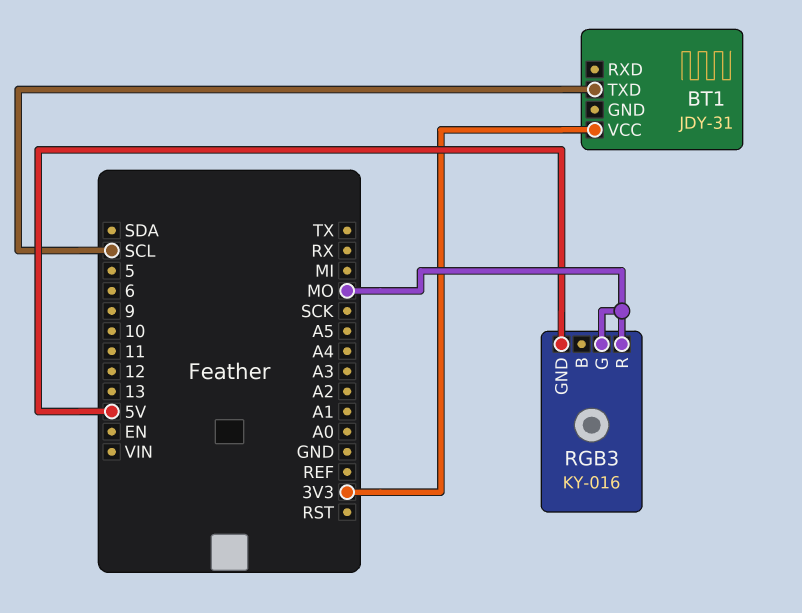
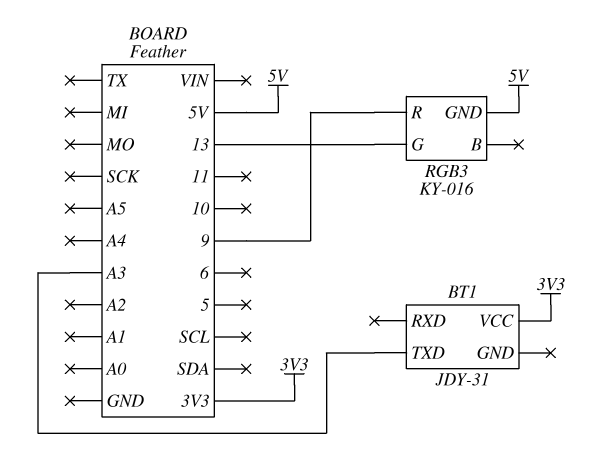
BT1 pin TXD: SCL -> A3
RGB3 pin G: MO -> 13
RGB3 pin R: MO -> 9

